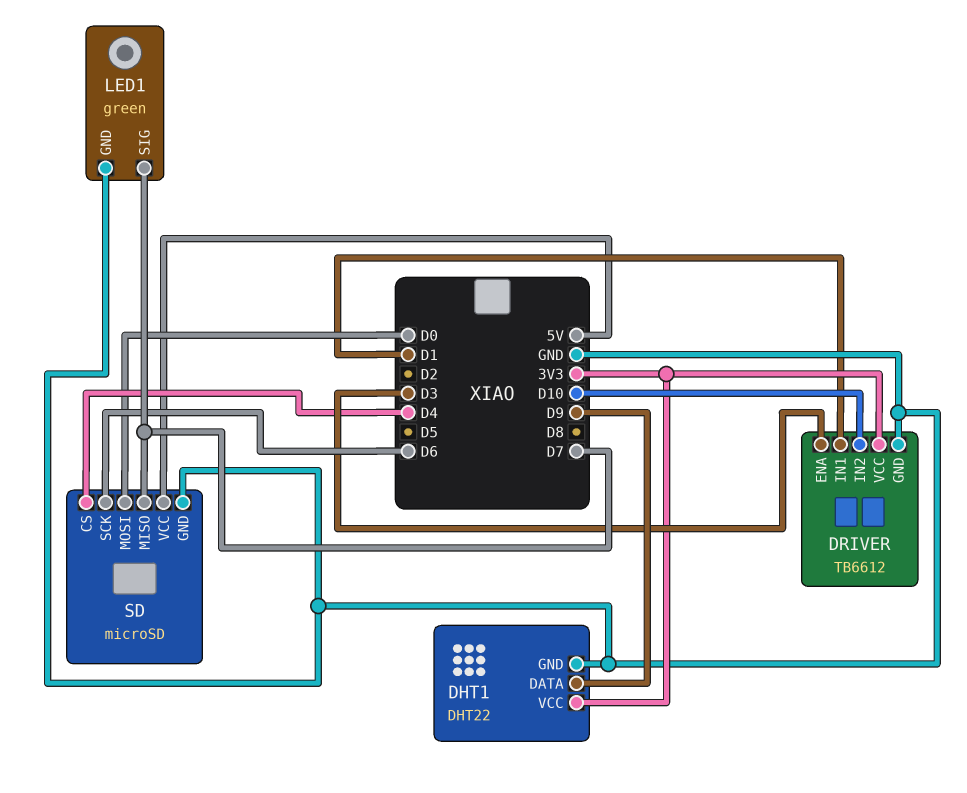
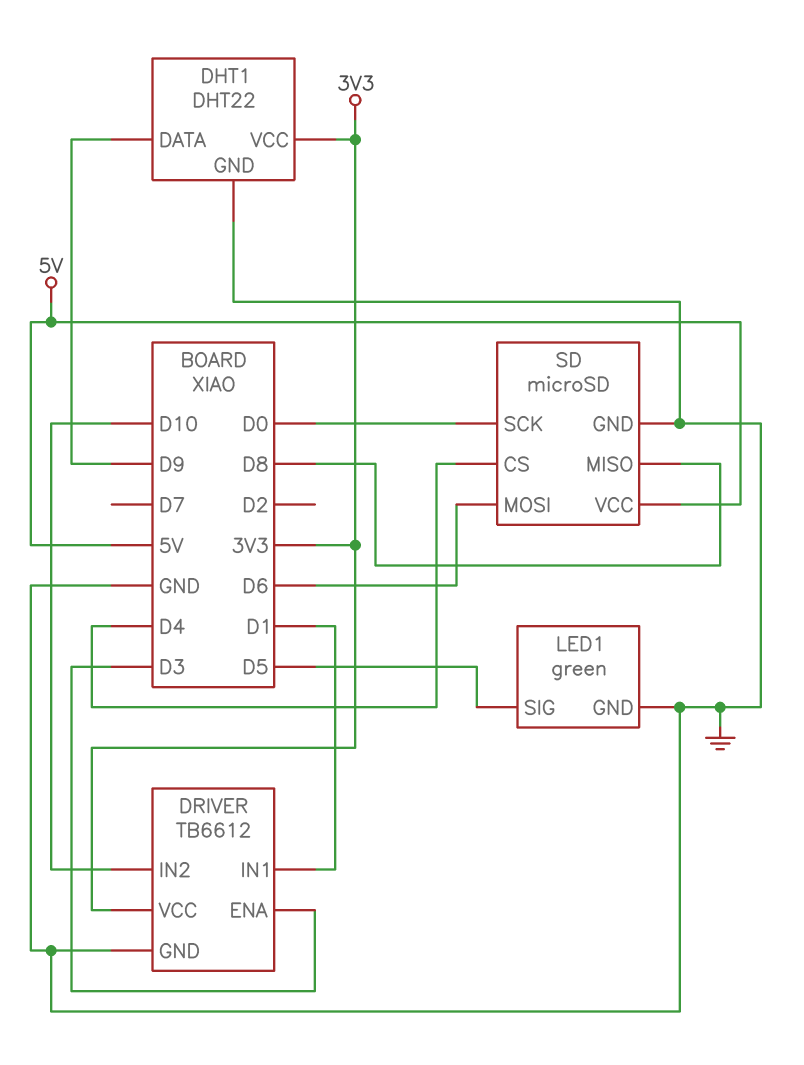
LED1 pin SIG: D7 -> D5
SD pin MISO: D7 -> D8
SD pin MOSI: D0 -> D6
SD pin SCK: D6 -> D0

